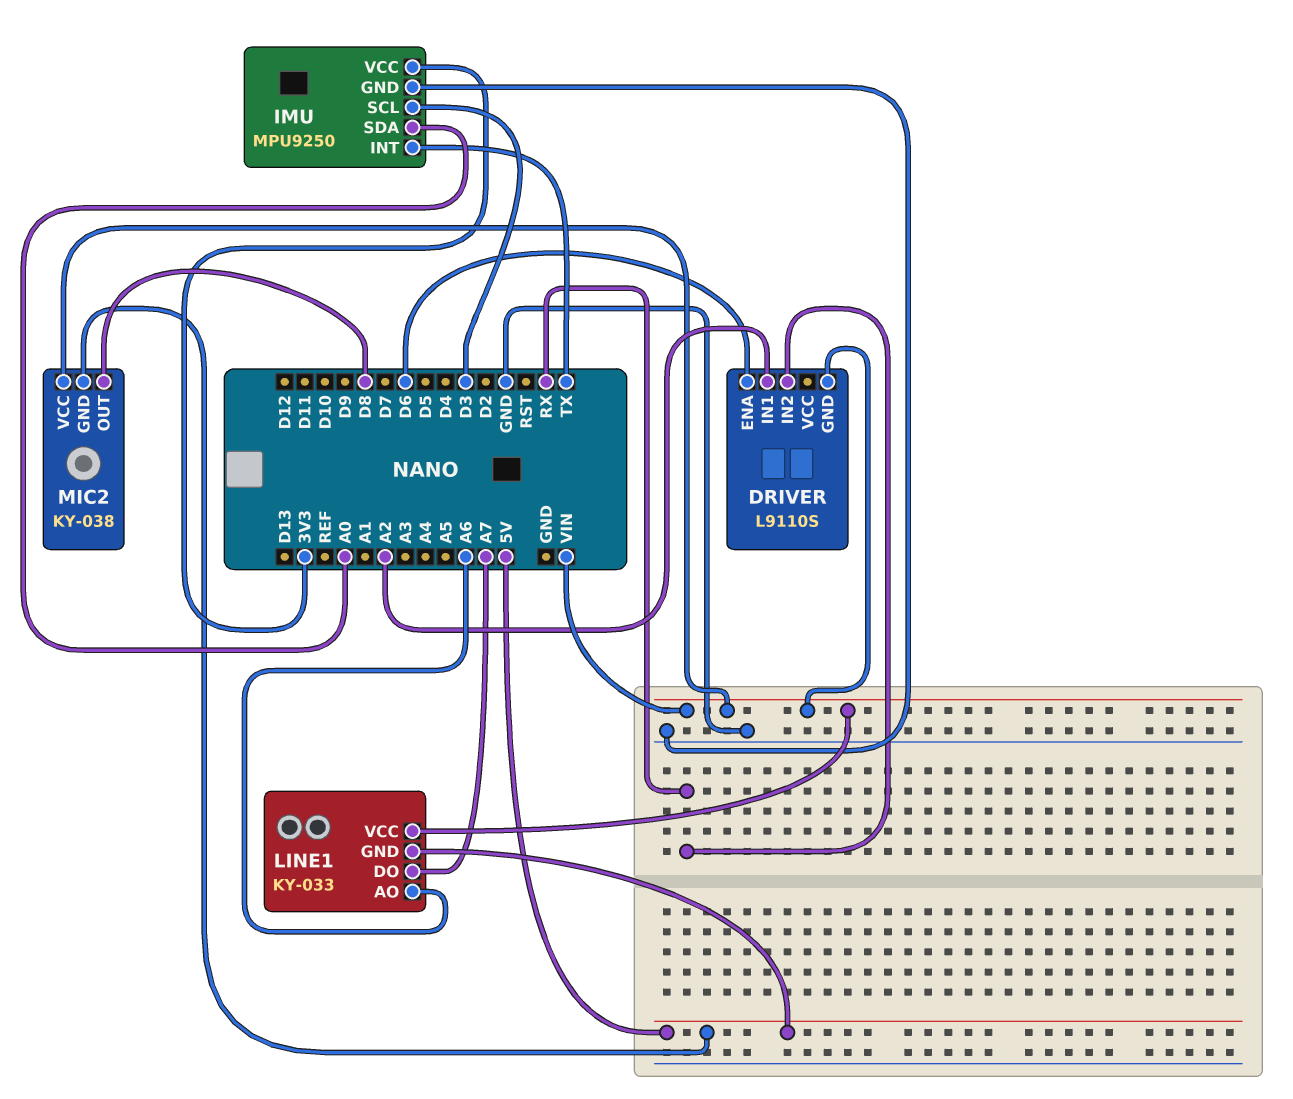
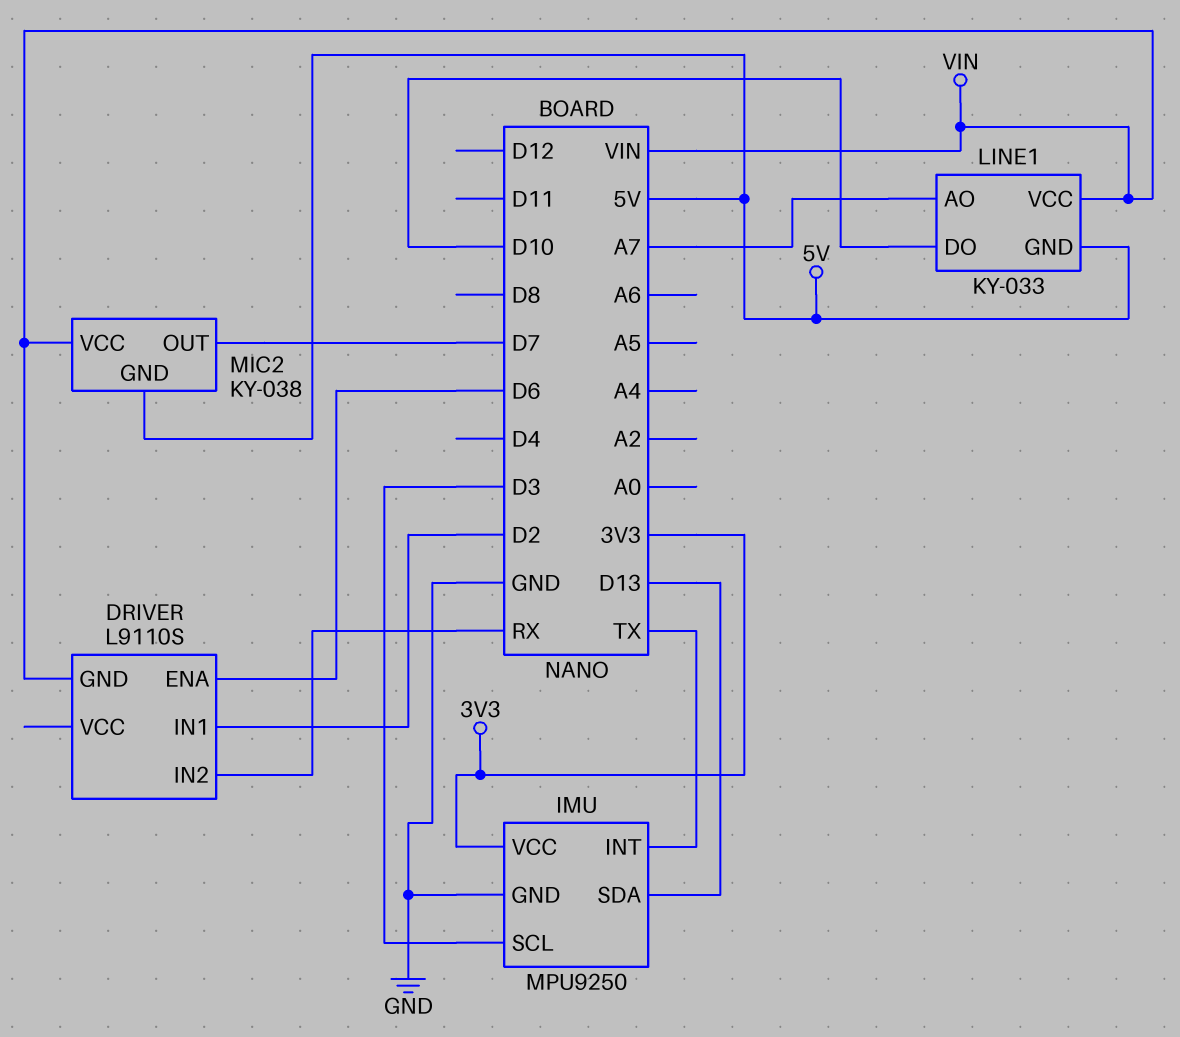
DRIVER pin IN1: A2 -> D2
IMU pin SDA: A0 -> D13
LINE1 pin AO: A6 -> A7
LINE1 pin DO: A7 -> D10
MIC2 pin OUT: D8 -> D7

